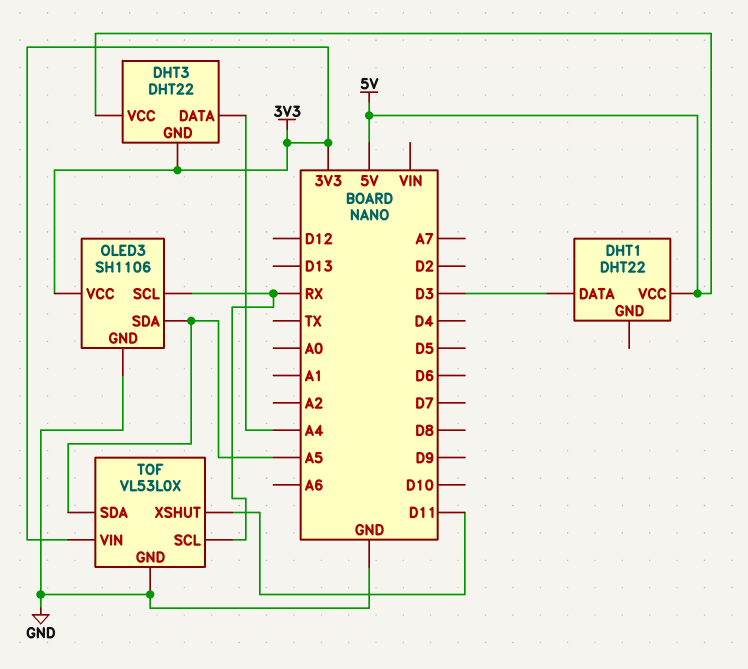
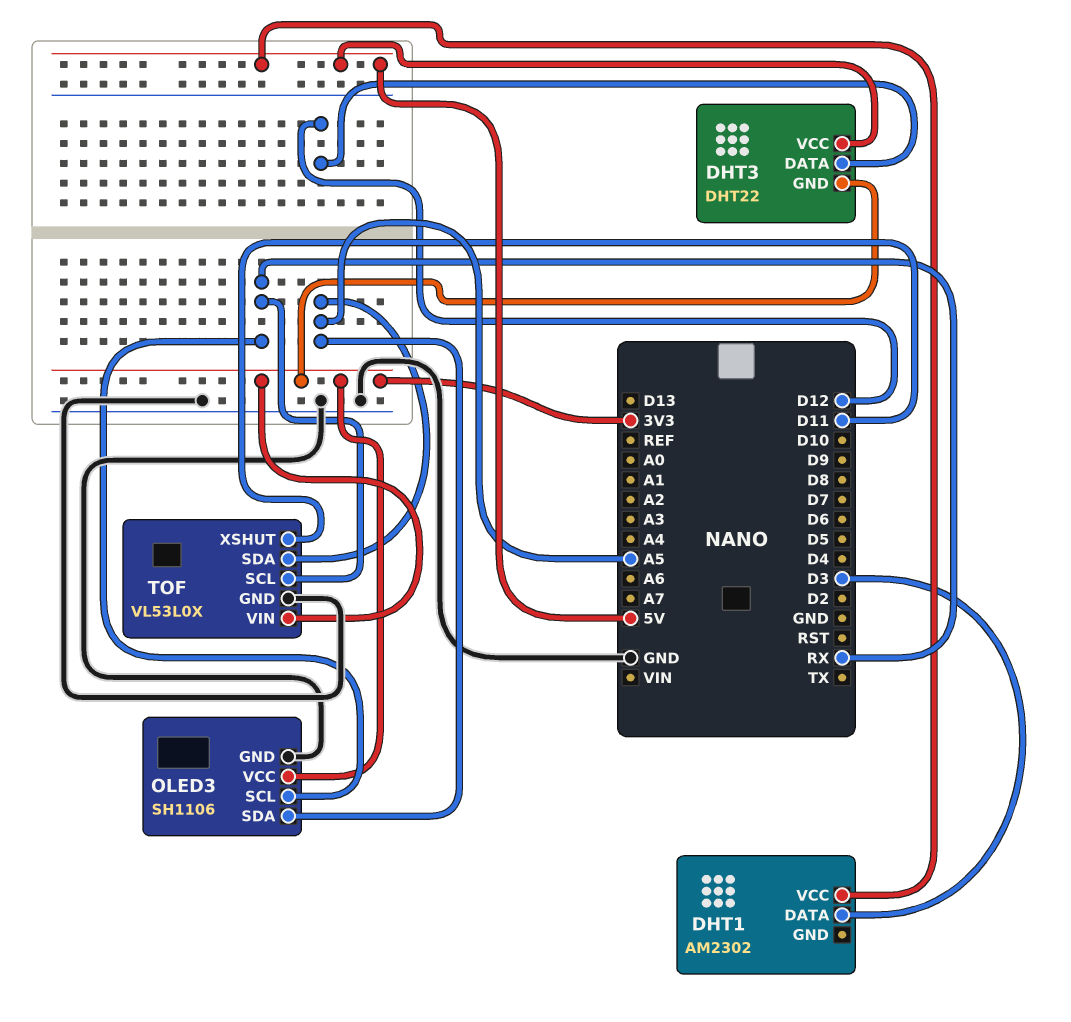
DHT1: DHT22 -> AM2302
DHT3 pin DATA: A4 -> D12

